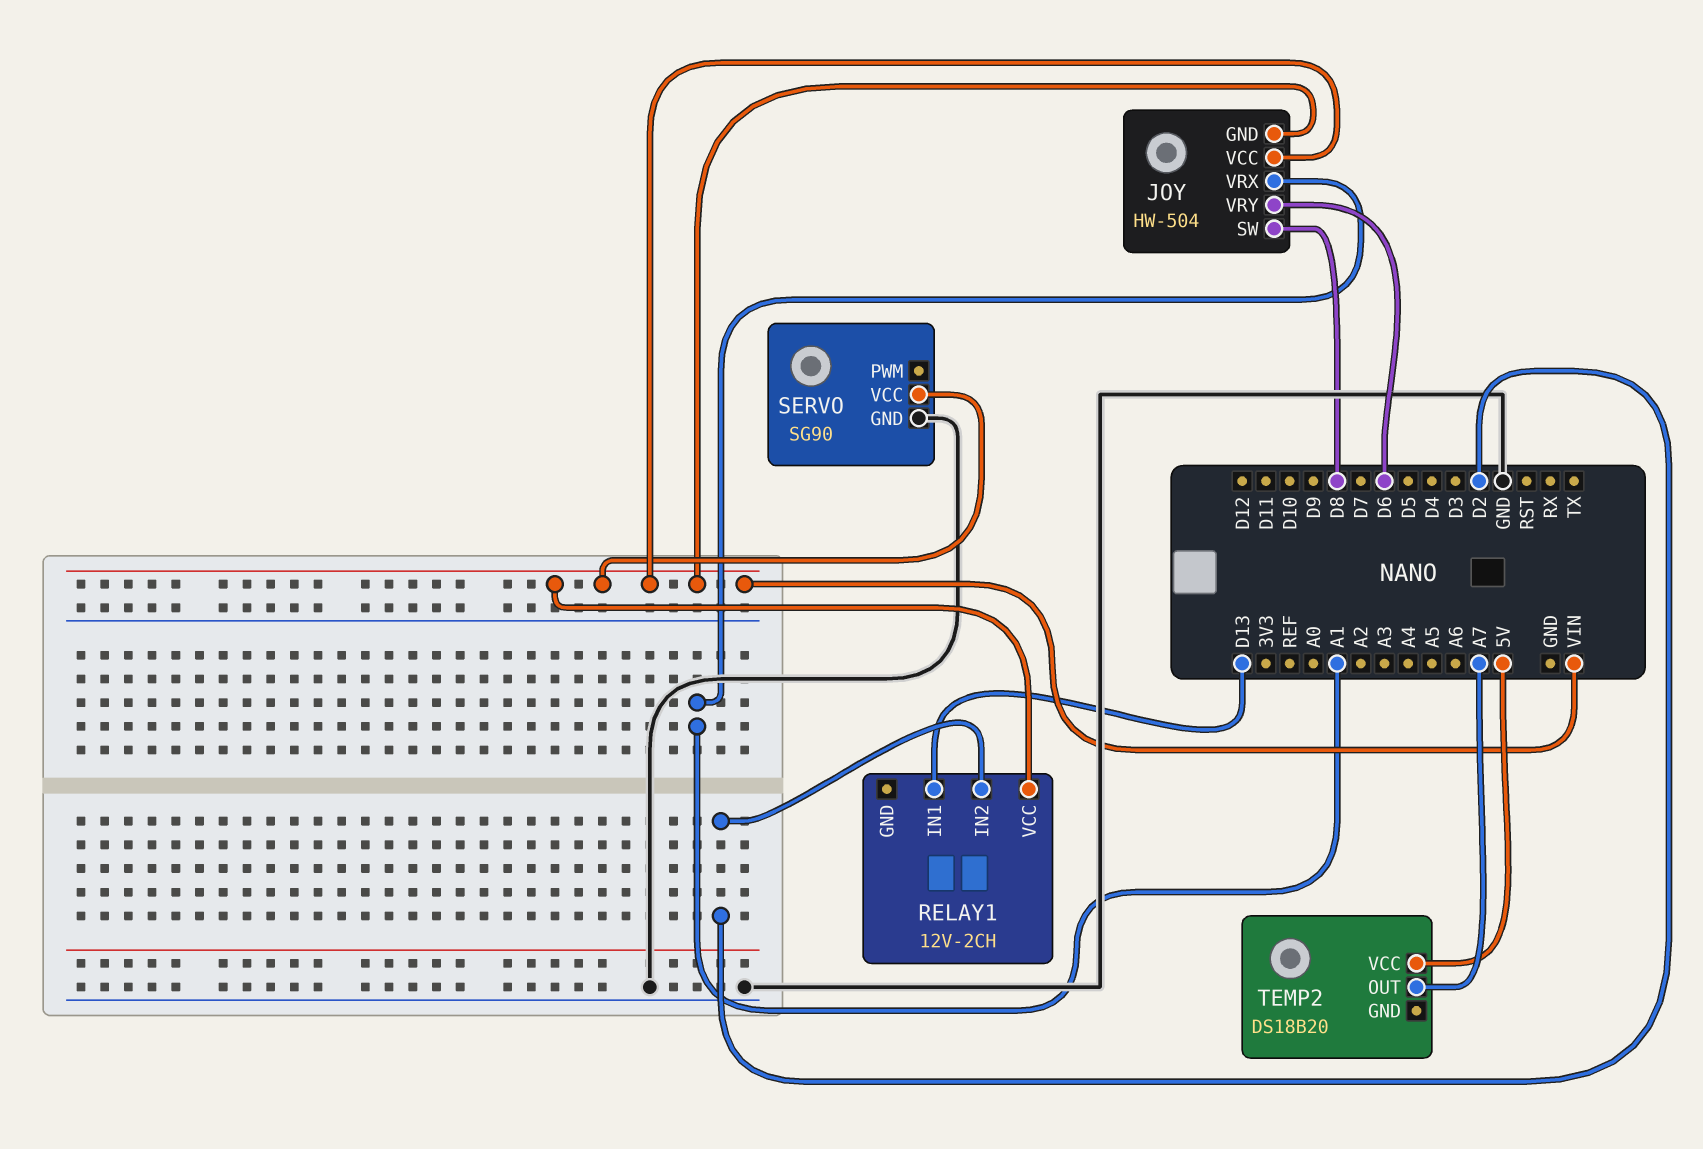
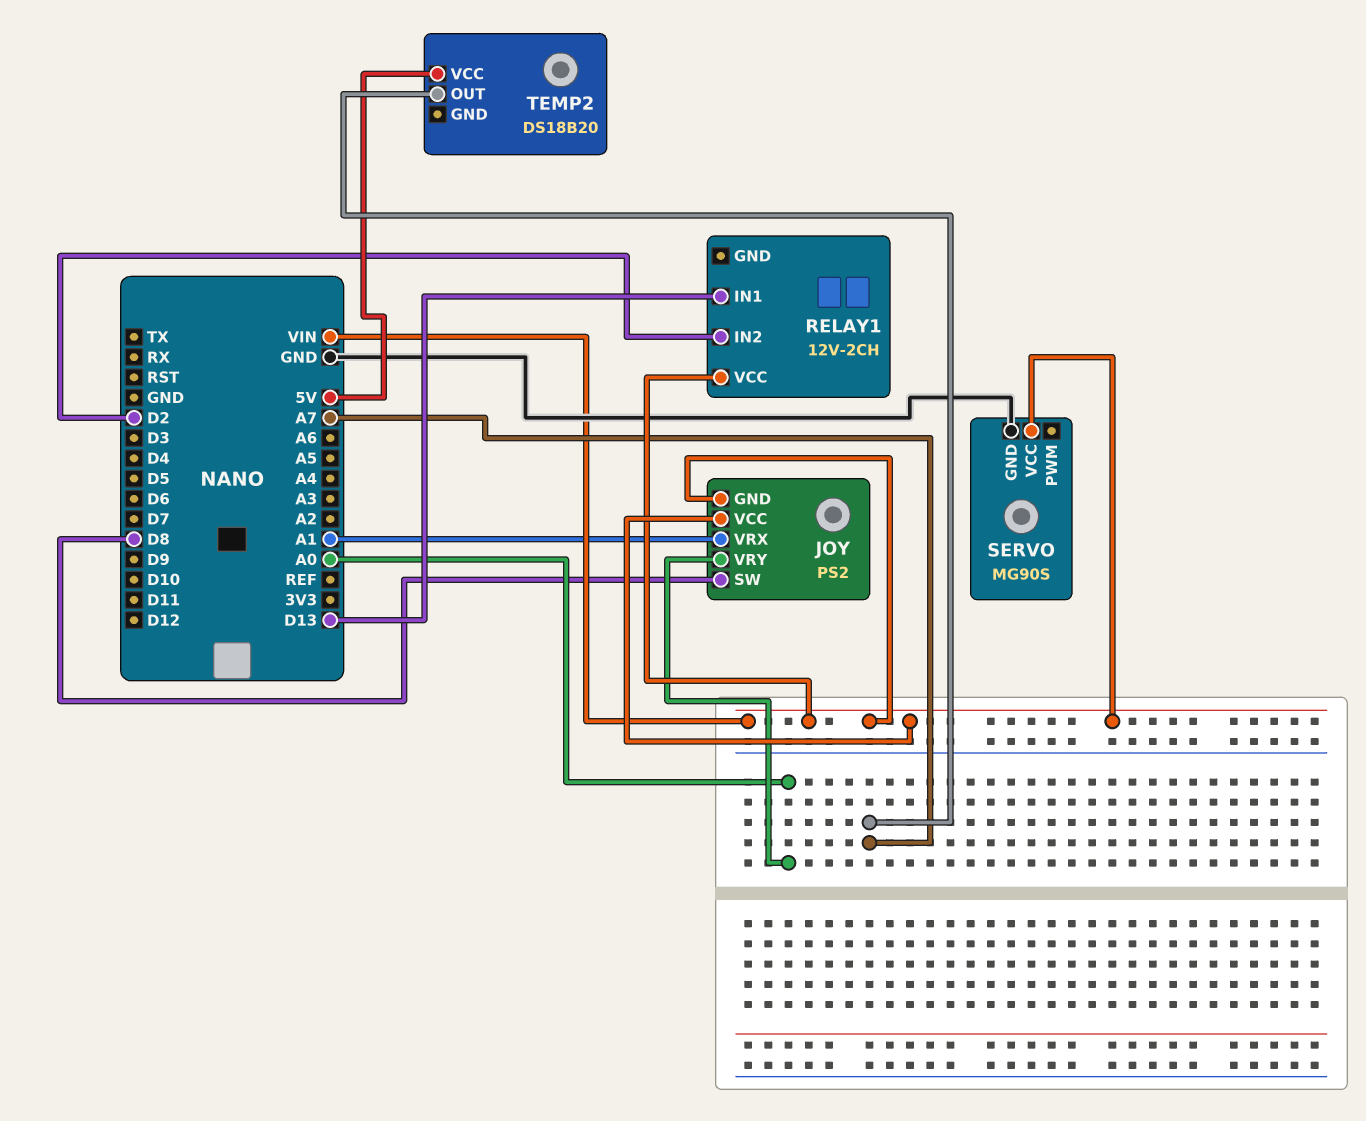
JOY: HW-504 -> PS2
JOY pin VRY: D6 -> A0
SERVO: SG90 -> MG90S

